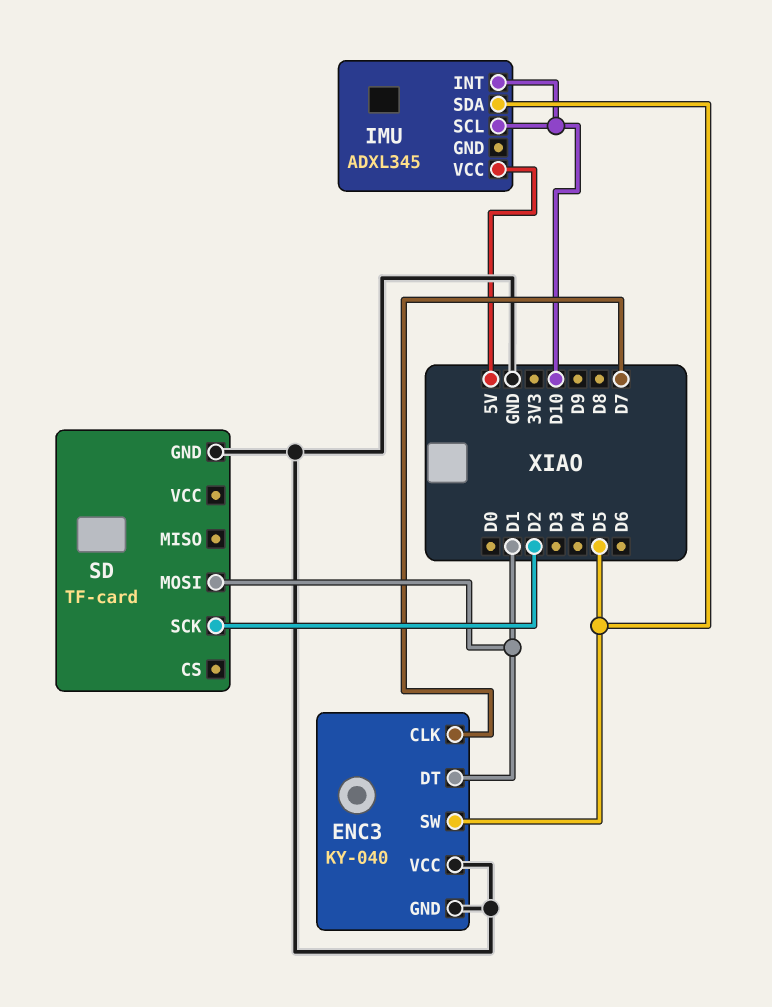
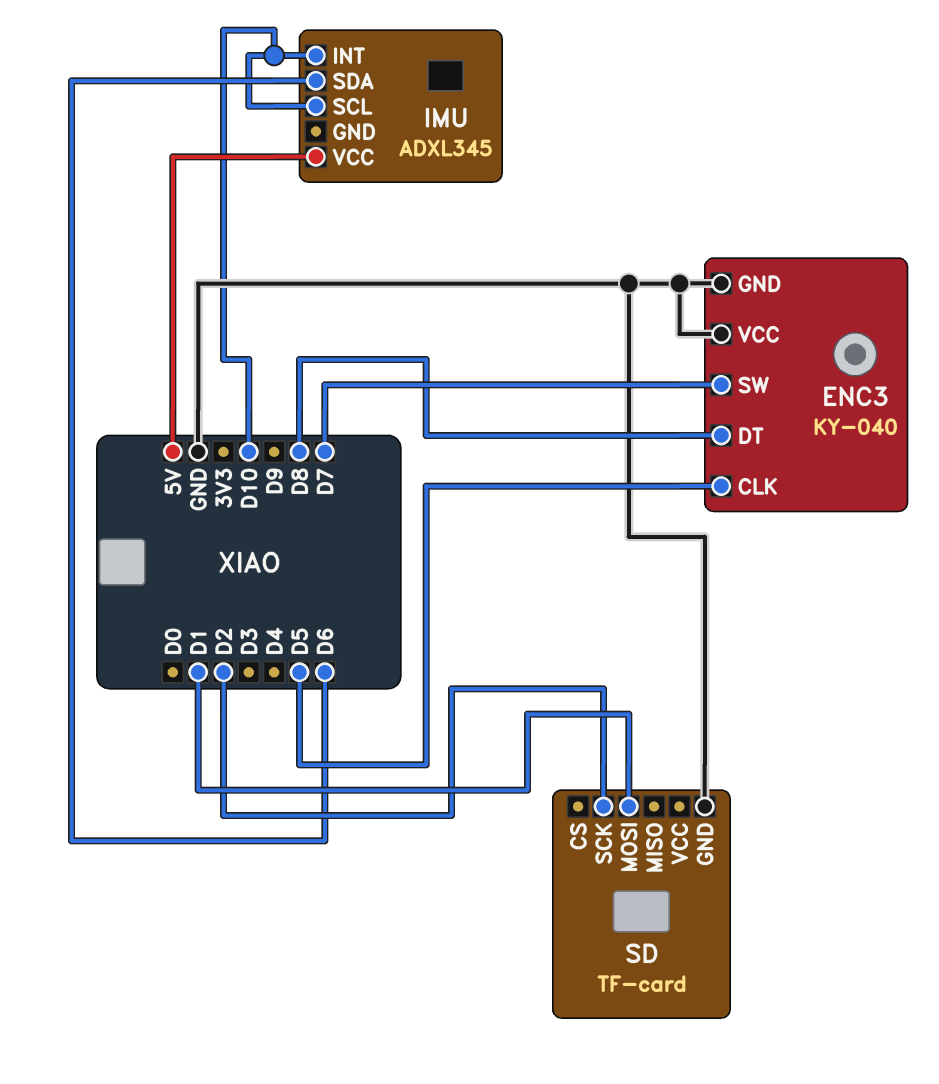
ENC3 pin CLK: D7 -> D5
ENC3 pin DT: D1 -> D8
ENC3 pin SW: D5 -> D7
IMU pin SDA: D5 -> D6

